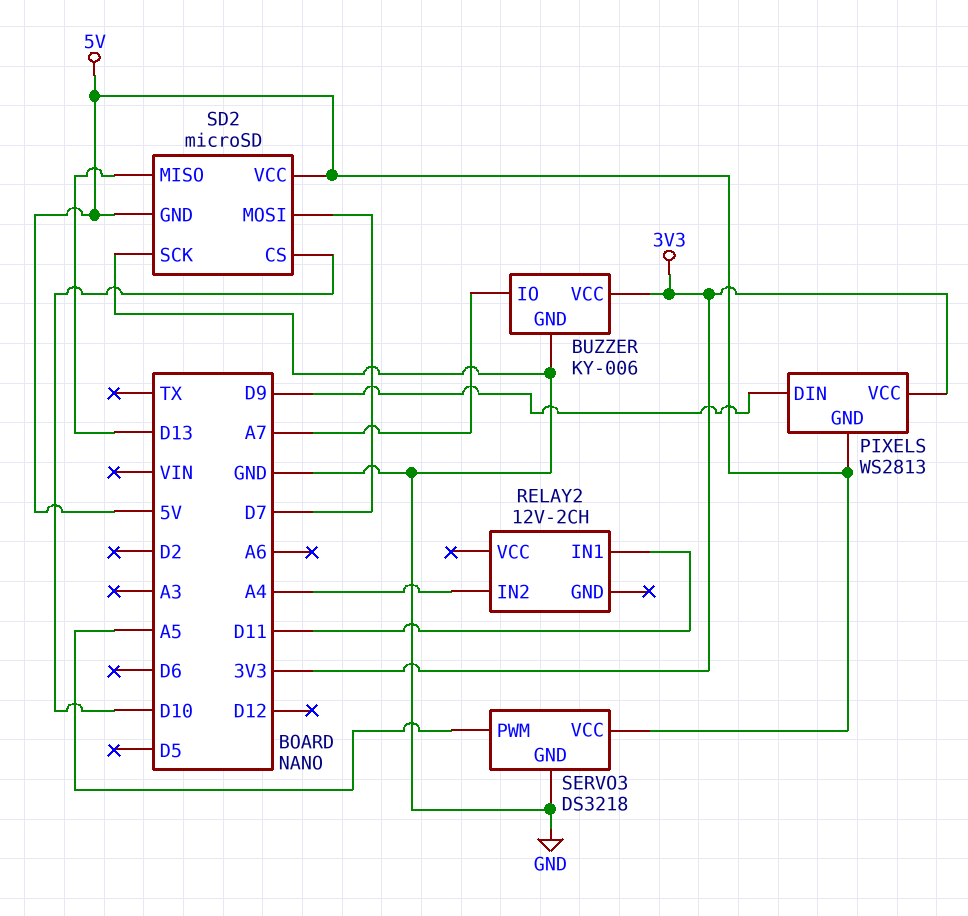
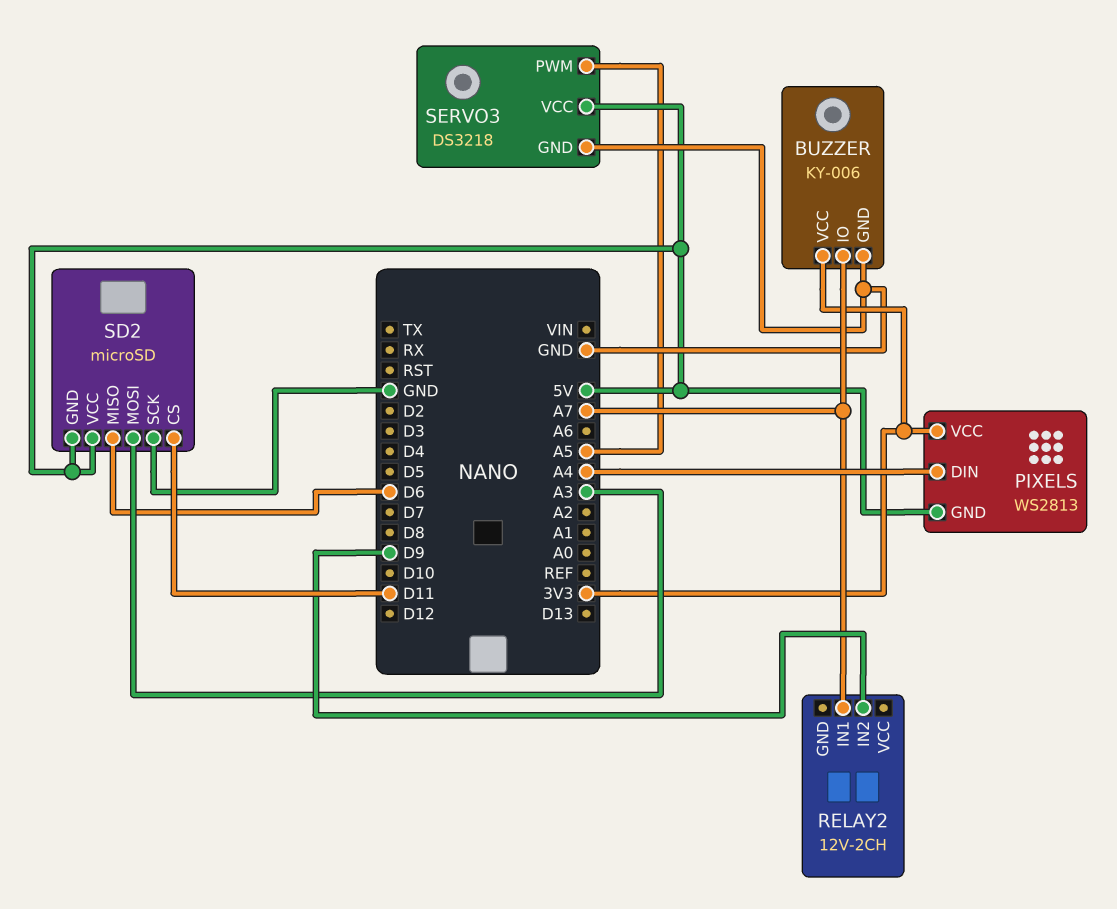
PIXELS pin DIN: D9 -> A4
RELAY2 pin IN1: D11 -> A7
RELAY2 pin IN2: A4 -> D9
SD2 pin CS: D10 -> D11
SD2 pin MISO: D13 -> D6
SD2 pin MOSI: D7 -> A3

